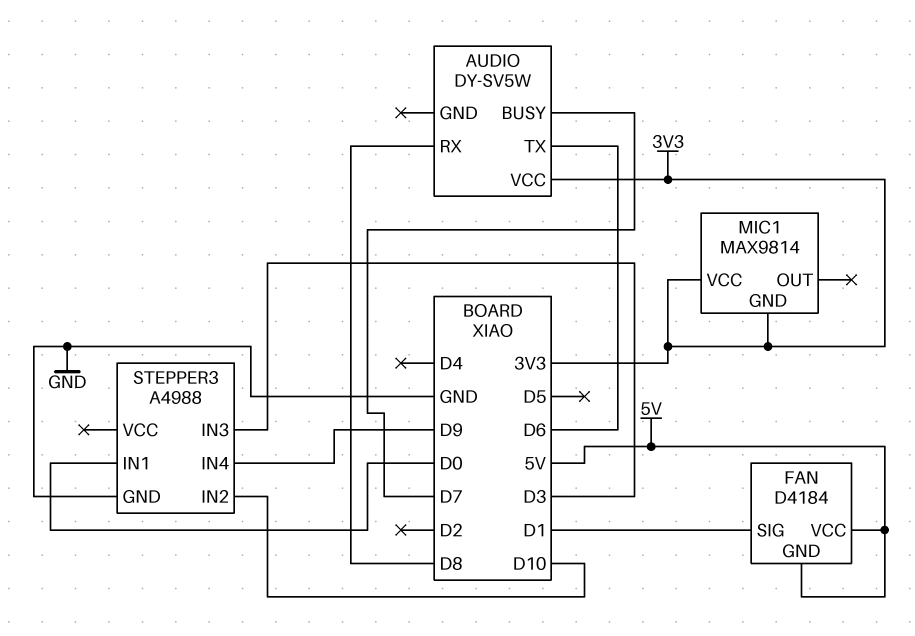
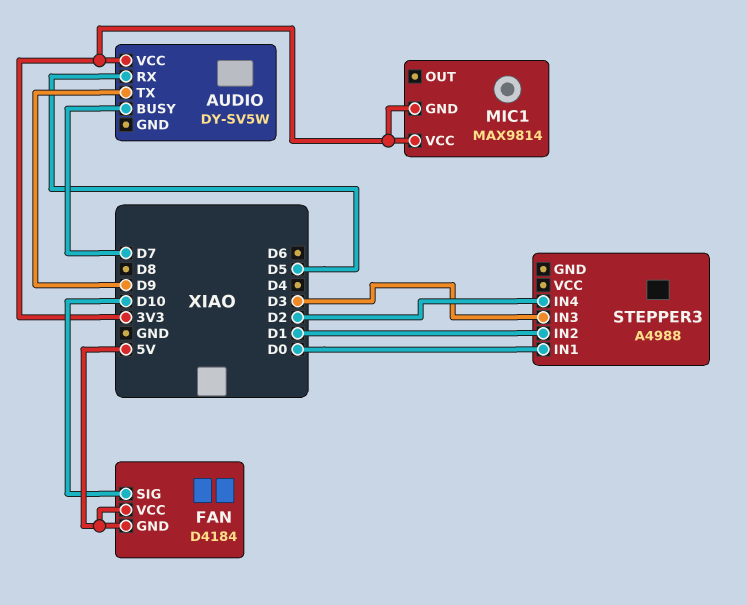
AUDIO pin RX: D8 -> D5
AUDIO pin TX: D6 -> D9
FAN pin SIG: D1 -> D10
STEPPER3 pin GND: GND -> none
STEPPER3 pin IN2: D10 -> D1
STEPPER3 pin IN4: D9 -> D2

